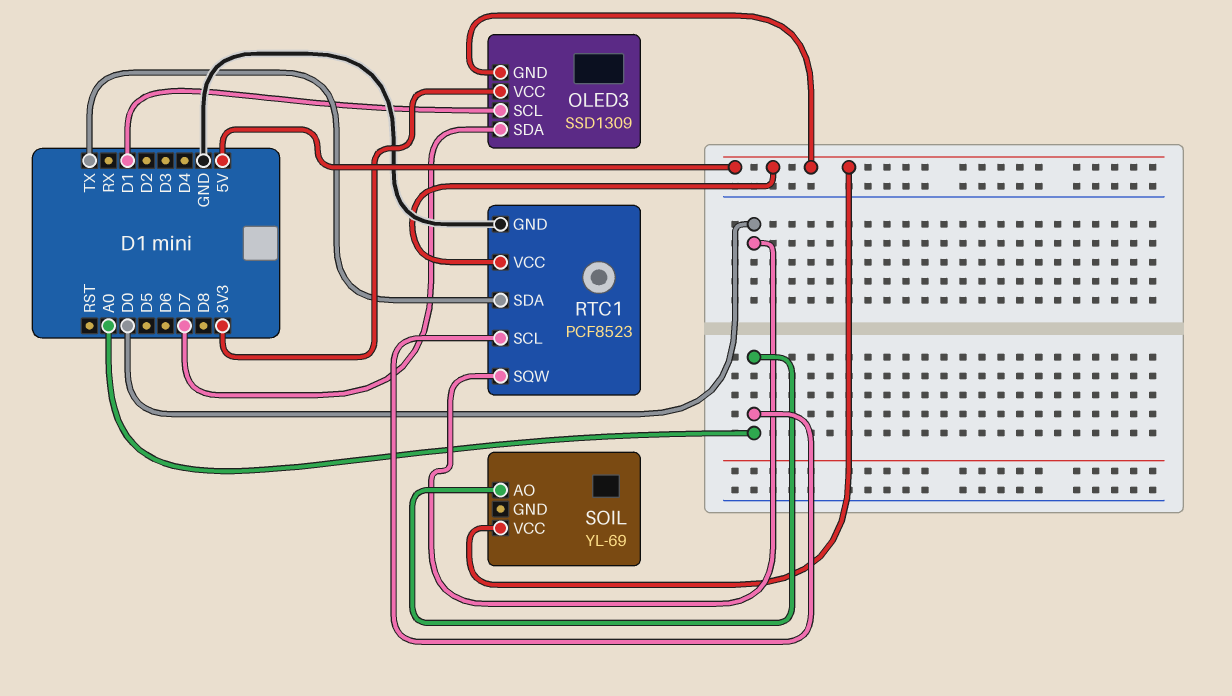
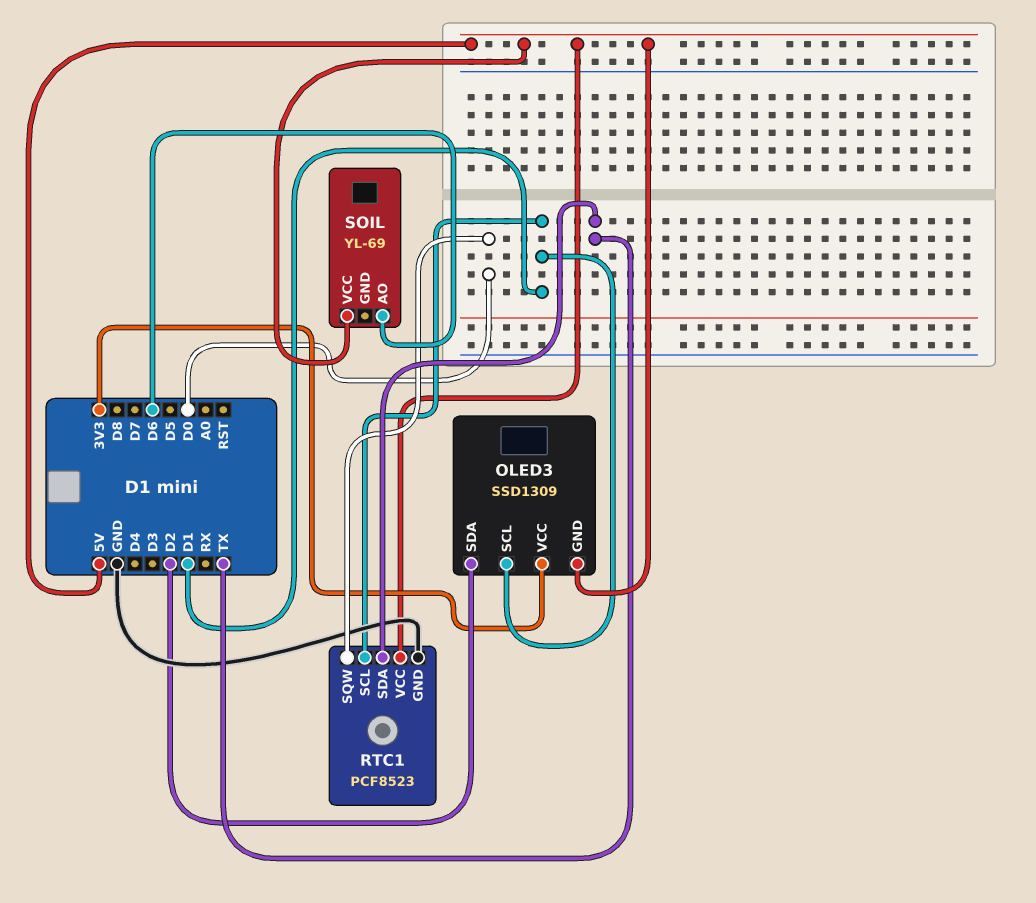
OLED3 pin SDA: D7 -> D2
RTC1 pin SCL: A0 -> D1
SOIL pin AO: A0 -> D6

